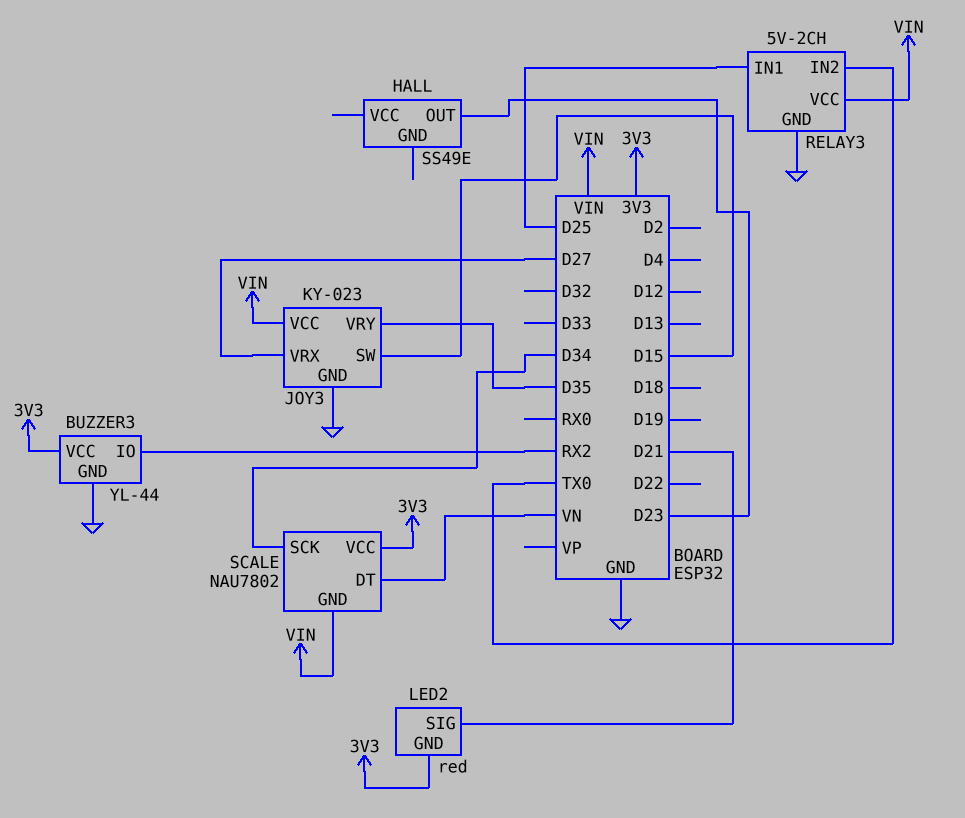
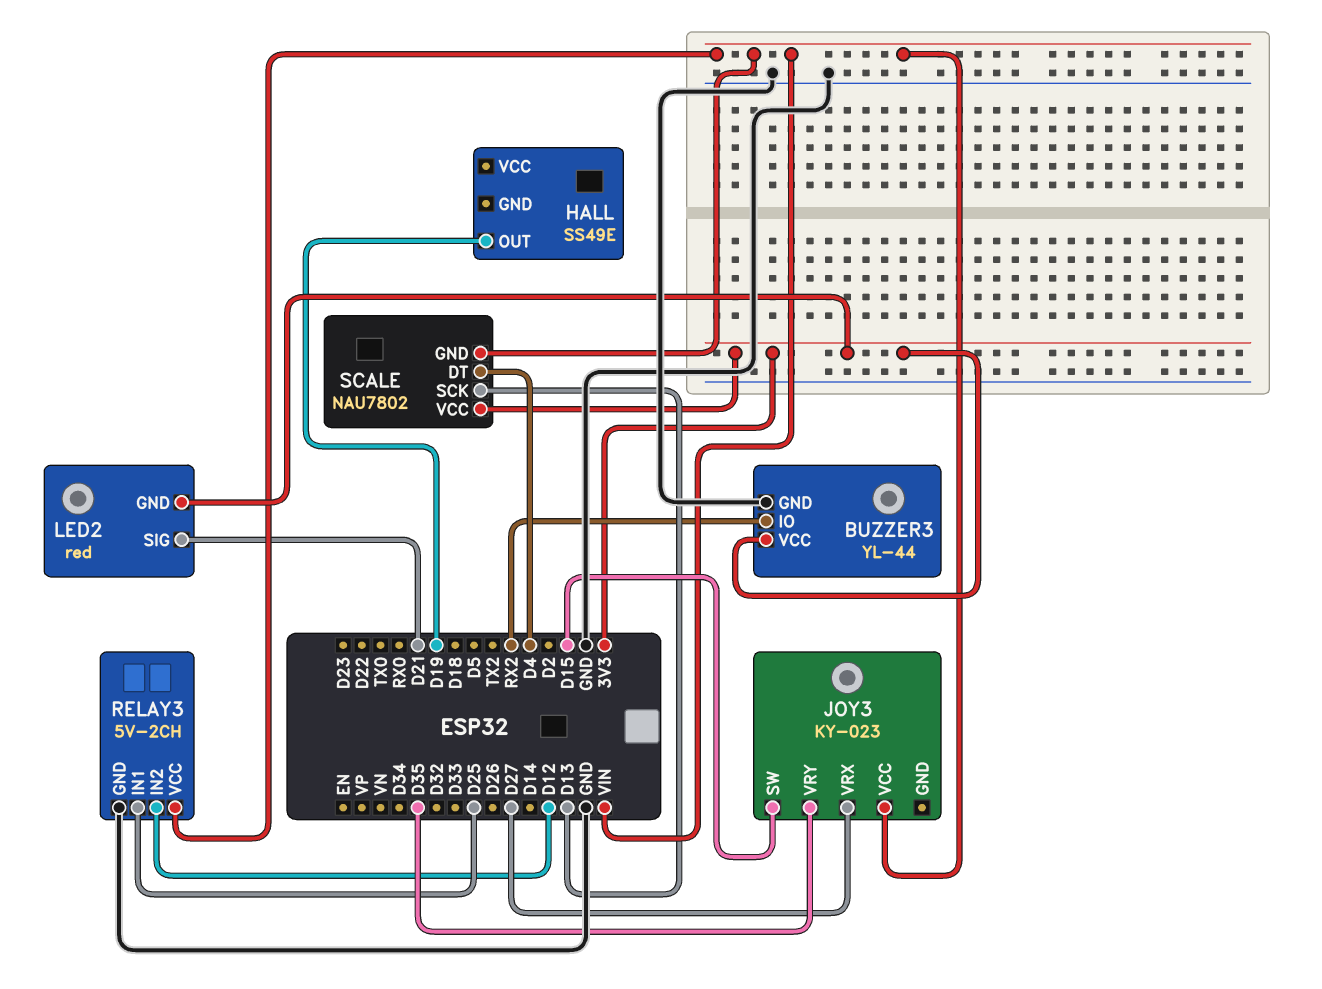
HALL pin OUT: D23 -> D19
JOY3 pin GND: GND -> none
RELAY3 pin IN2: TX0 -> D12
SCALE pin DT: VN -> D4
SCALE pin SCK: D34 -> D13

